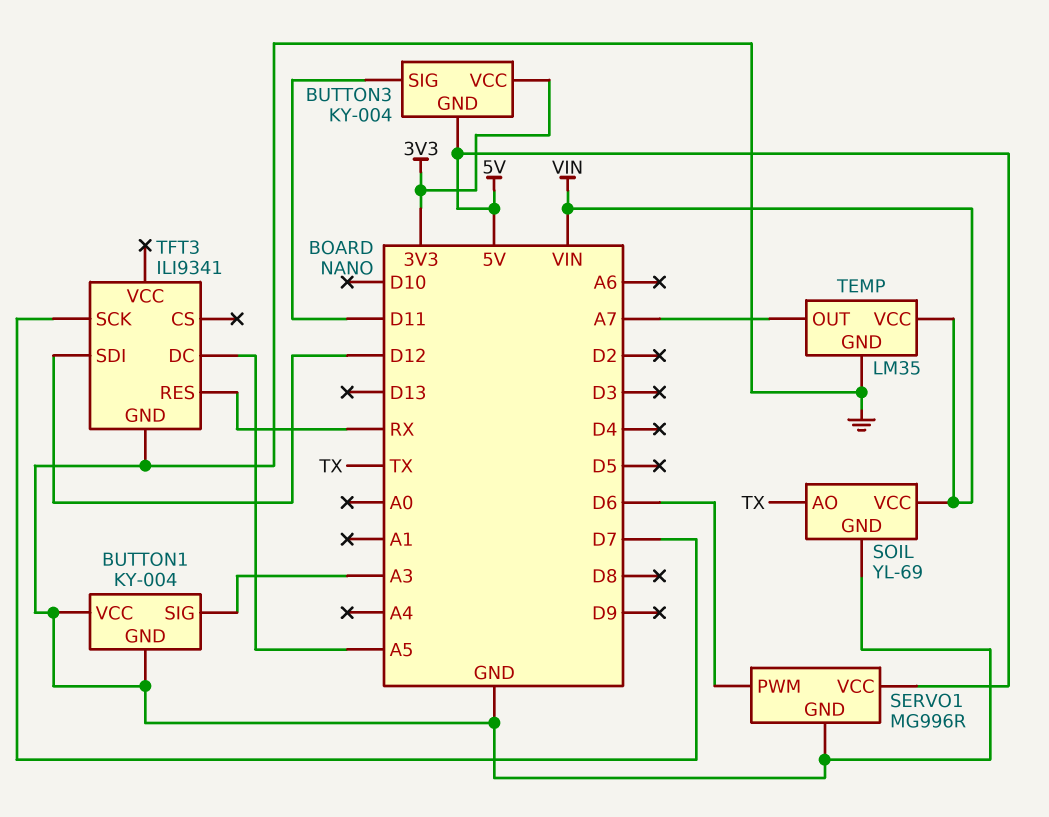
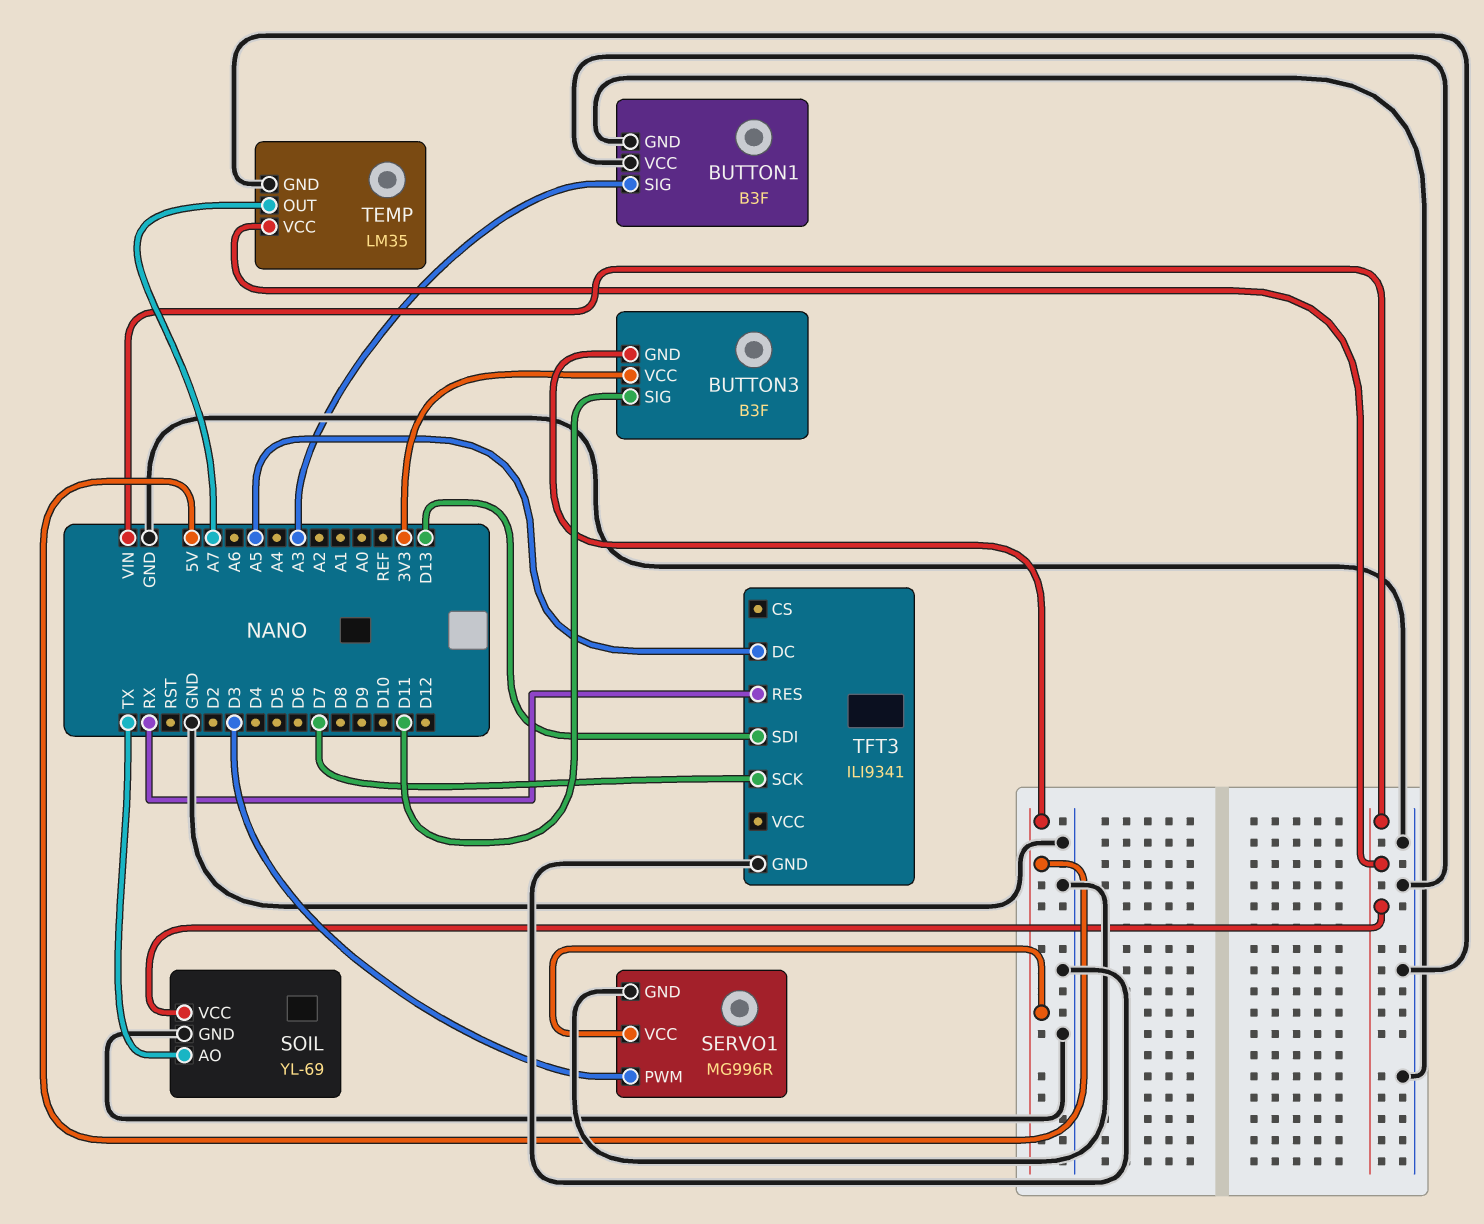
BUTTON1: KY-004 -> B3F
BUTTON3: KY-004 -> B3F
SERVO1 pin PWM: D6 -> D3
TFT3 pin SDI: D12 -> D13

